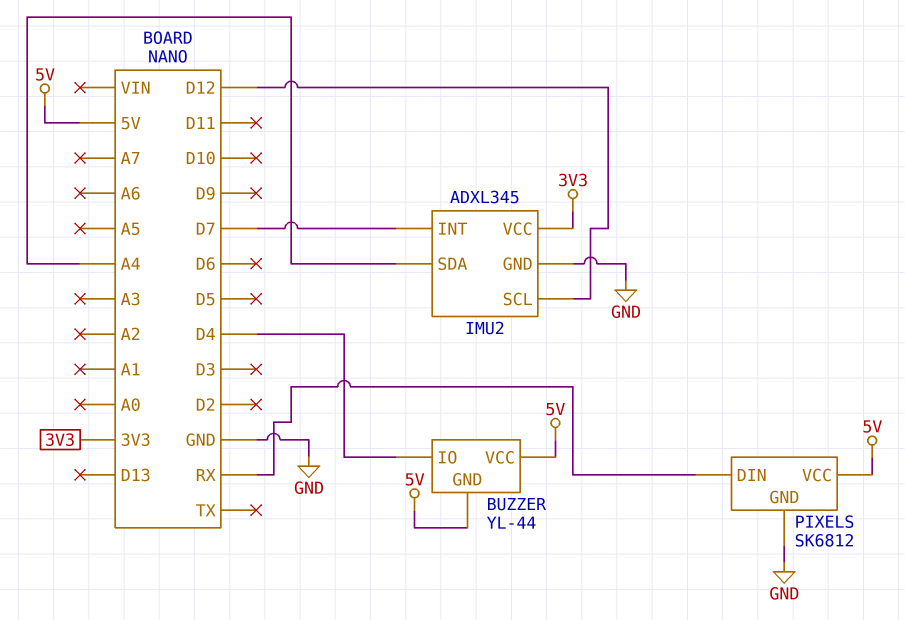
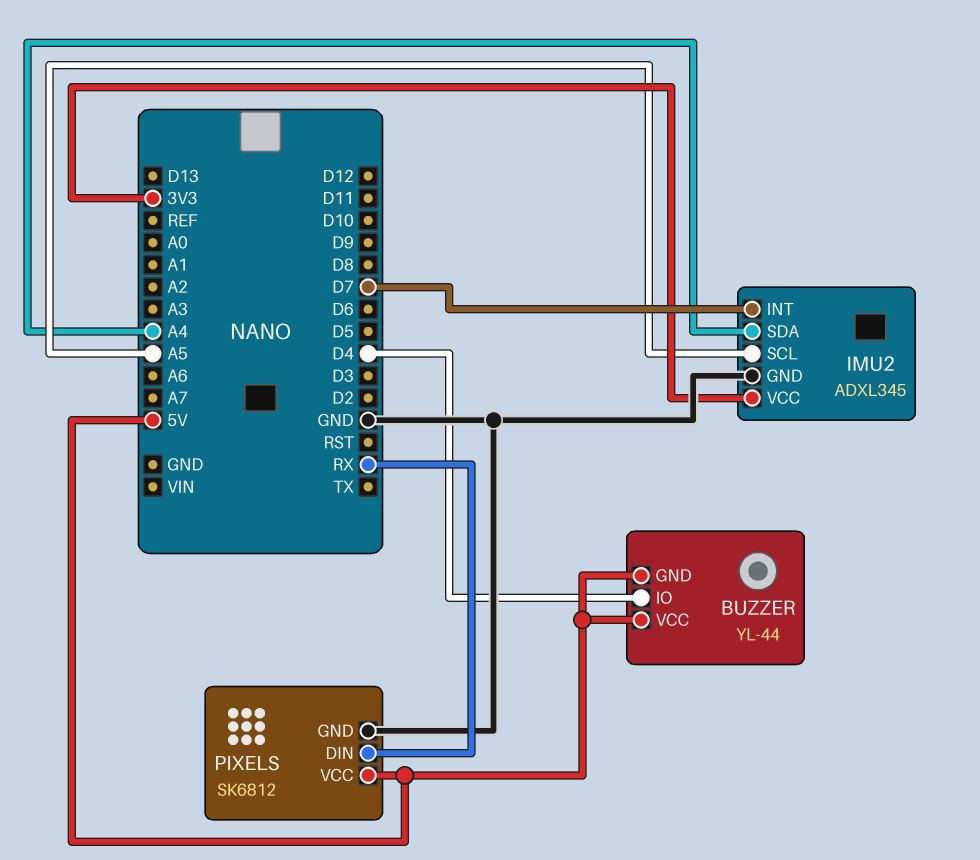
IMU2 pin SCL: D12 -> A5

